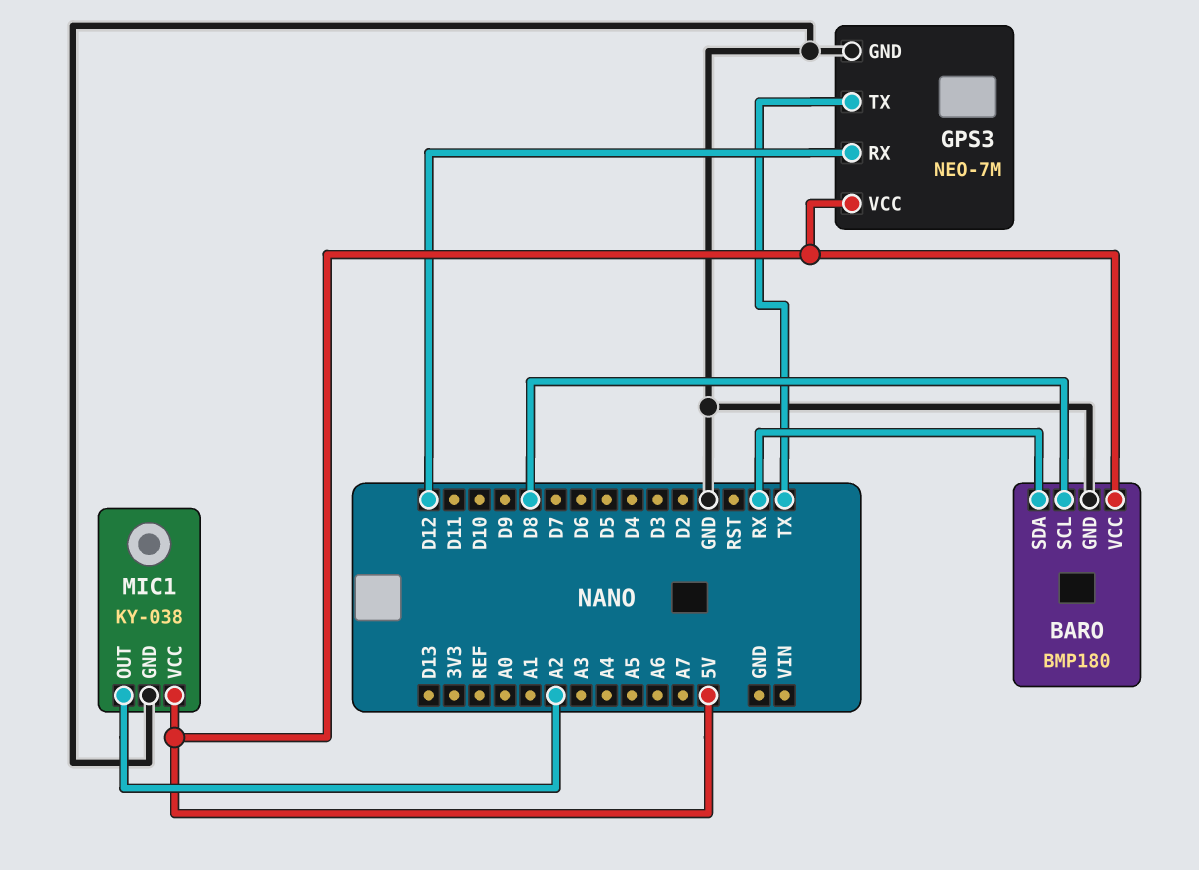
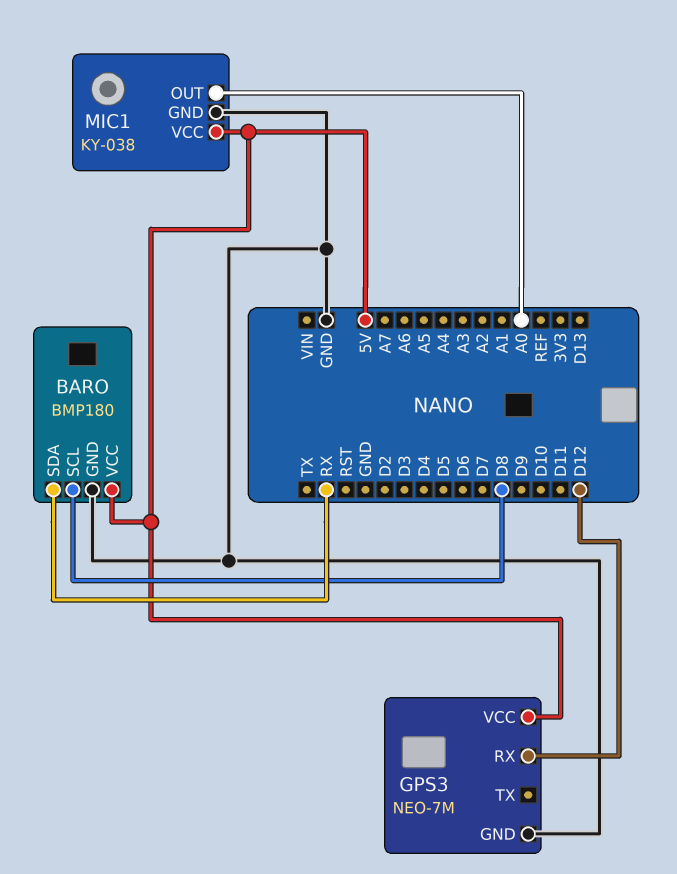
GPS3 pin TX: TX -> none
MIC1 pin OUT: A2 -> A0

